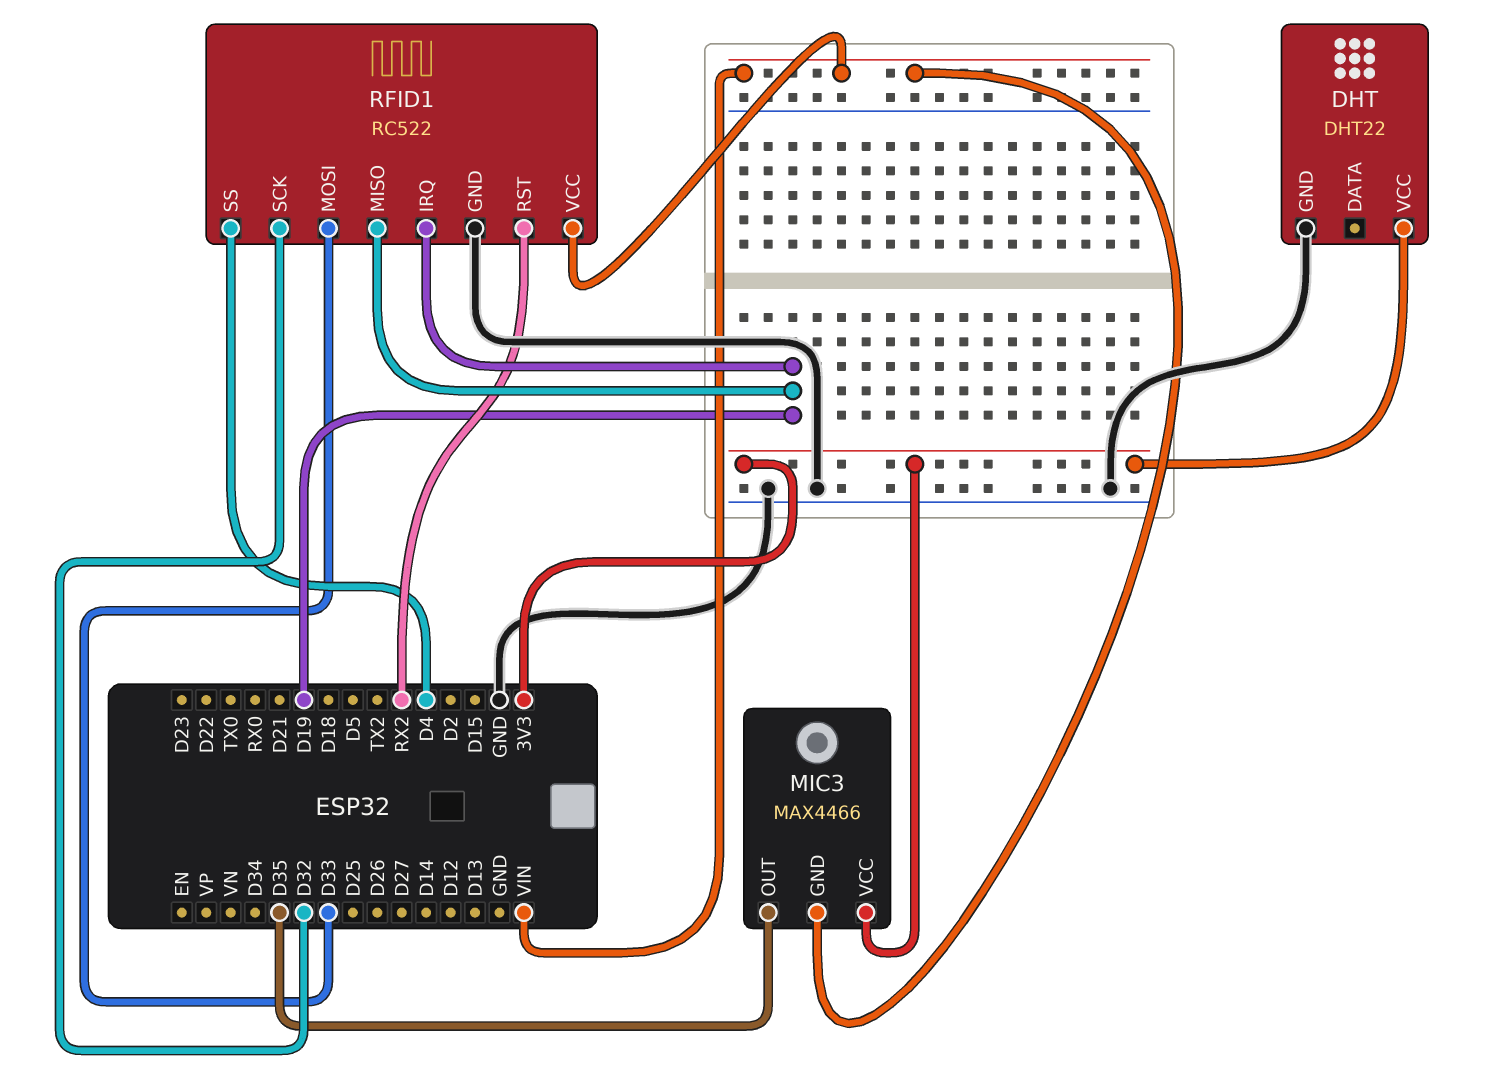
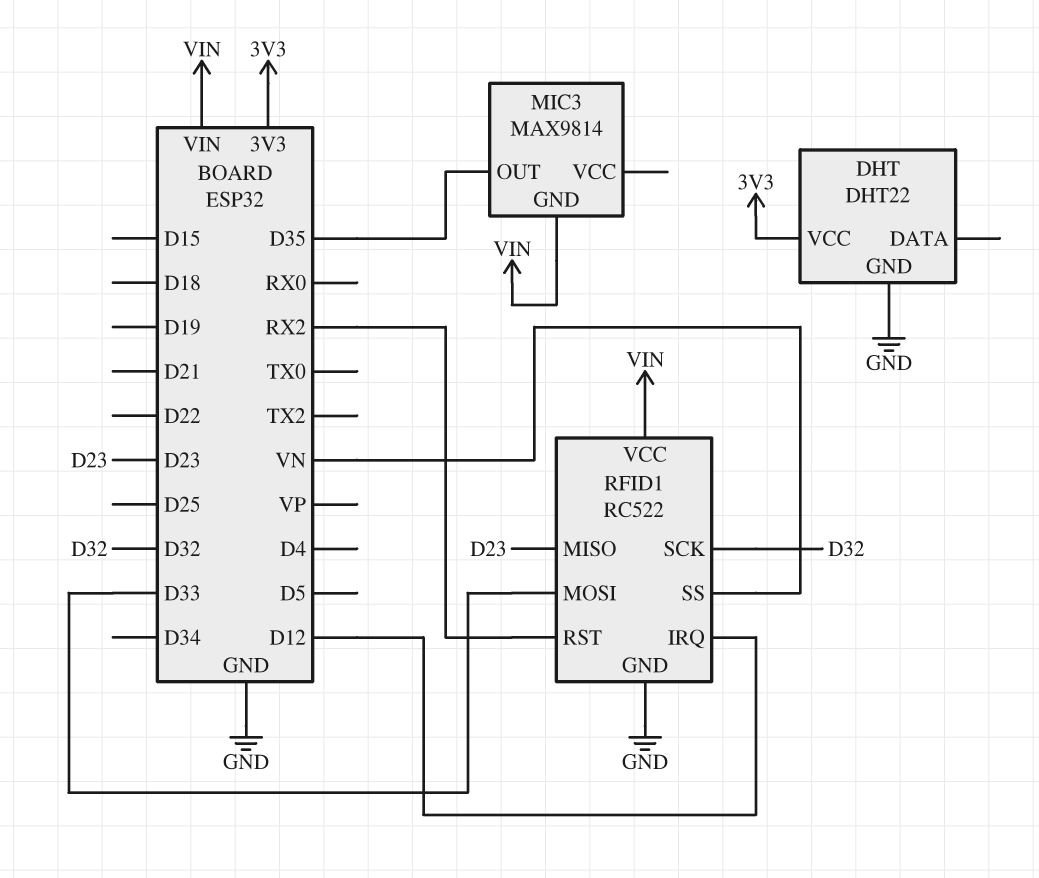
MIC3: MAX4466 -> MAX9814
MIC3 pin VCC: 3V3 -> none
RFID1 pin IRQ: D19 -> D12
RFID1 pin MISO: D19 -> D23
RFID1 pin SS: D4 -> VN

